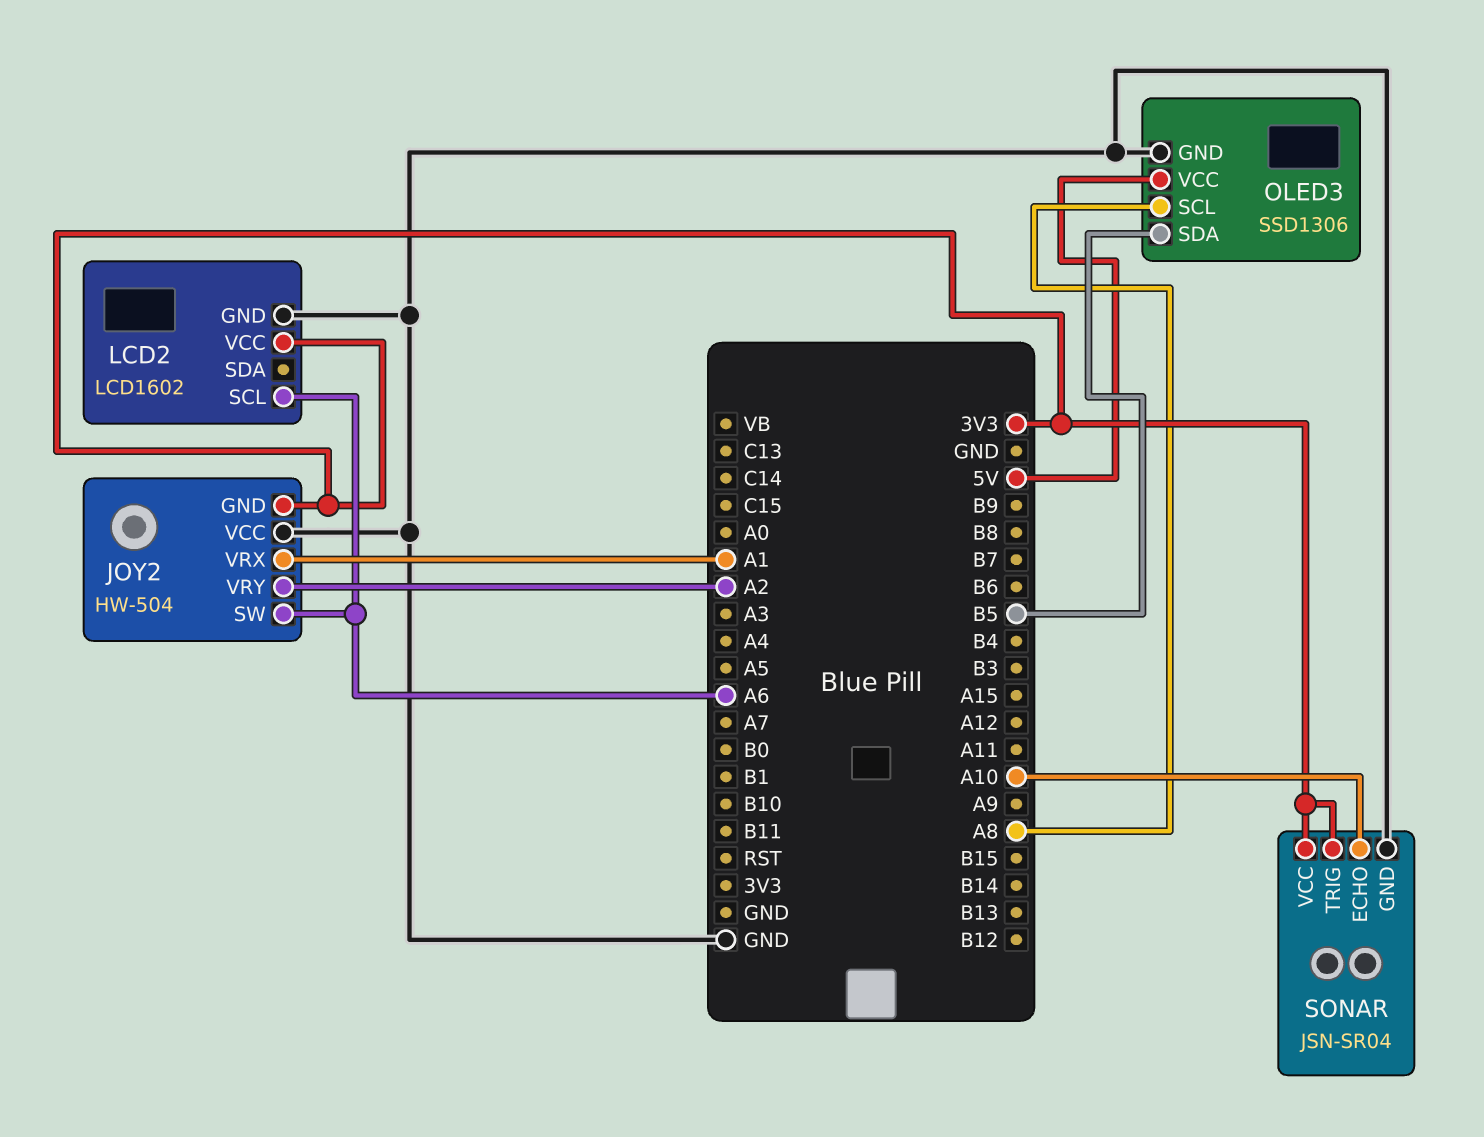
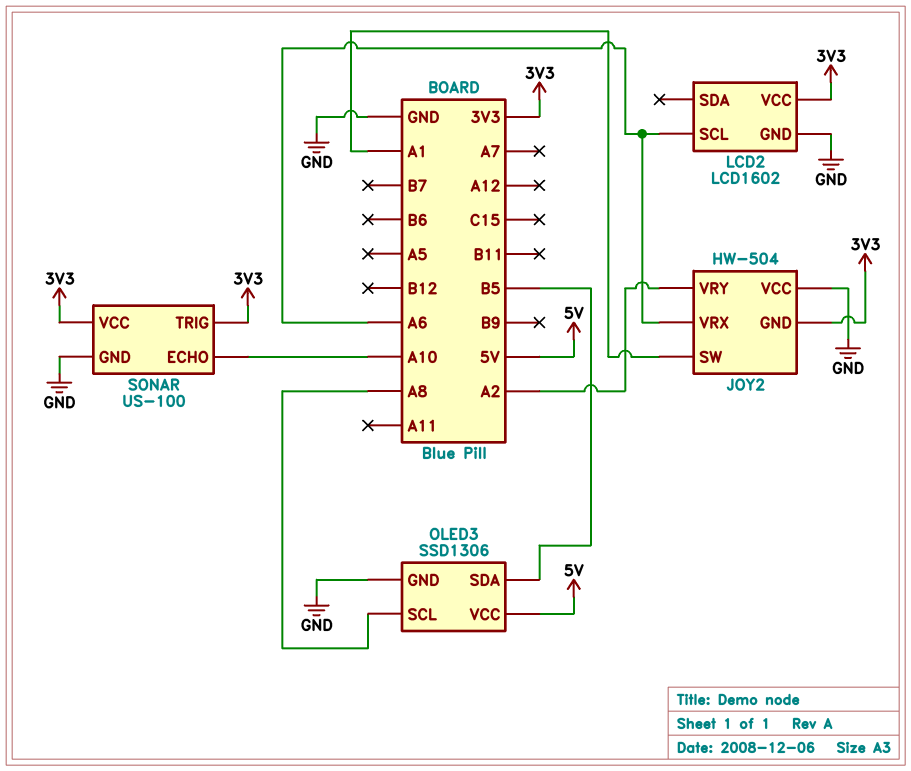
JOY2 pin SW: A6 -> A1
JOY2 pin VRX: A1 -> A6
SONAR: JSN-SR04 -> US-100

